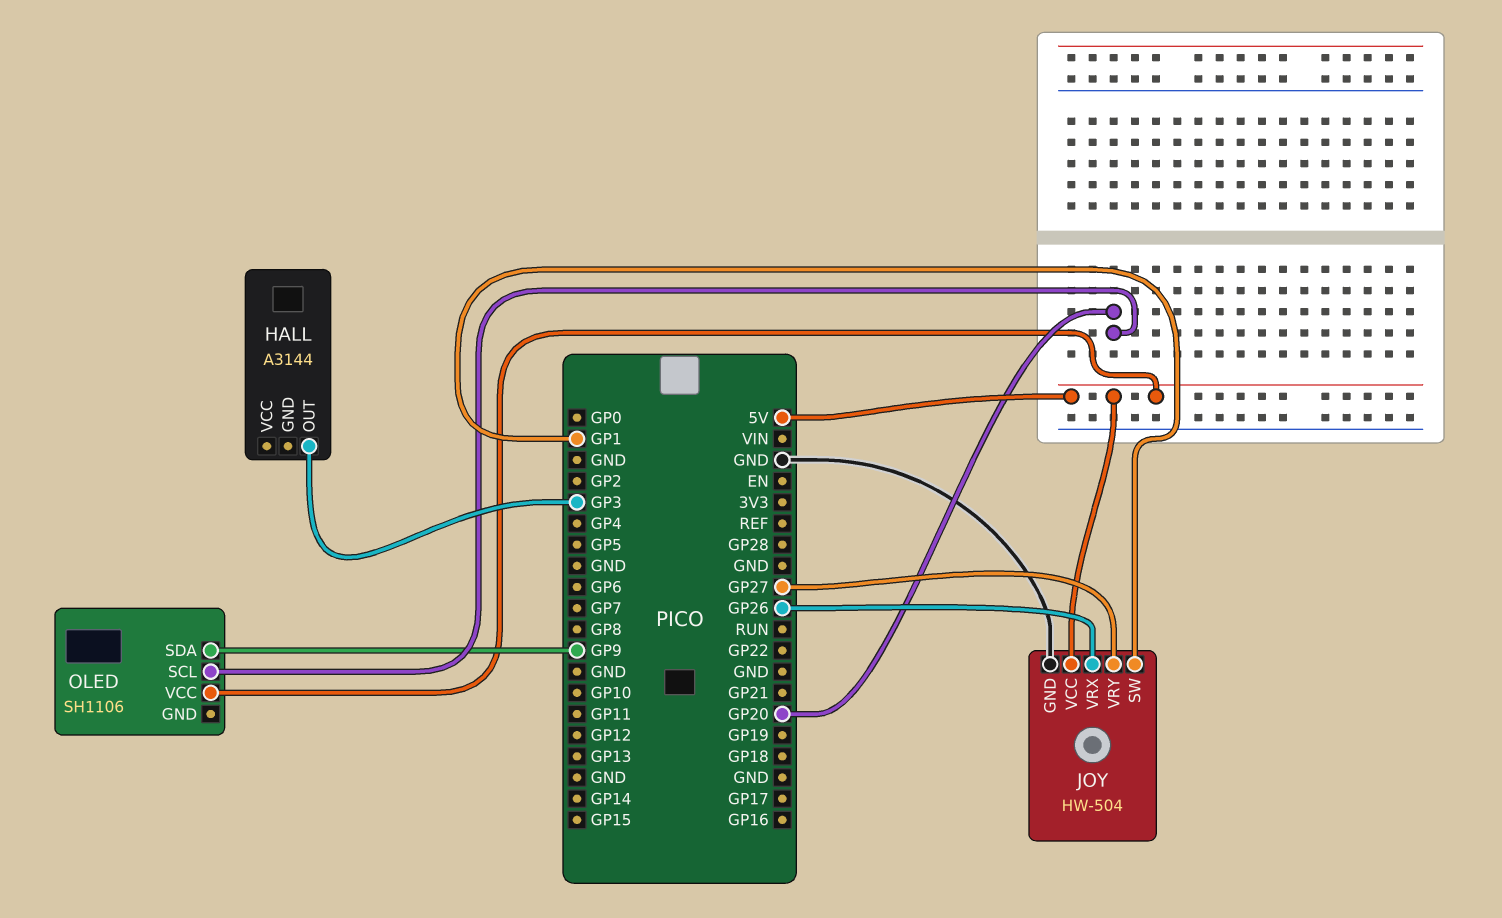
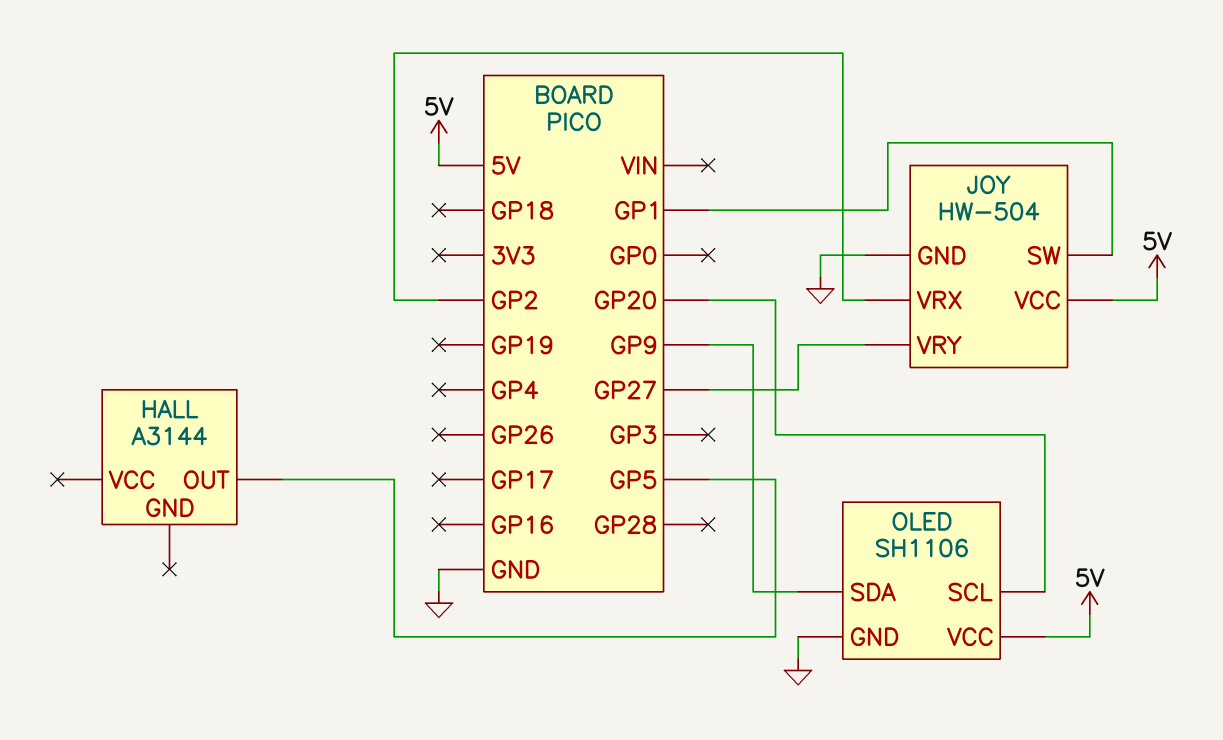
HALL pin OUT: GP3 -> GP5
JOY pin VRX: GP26 -> GP2
OLED pin GND: none -> GND

